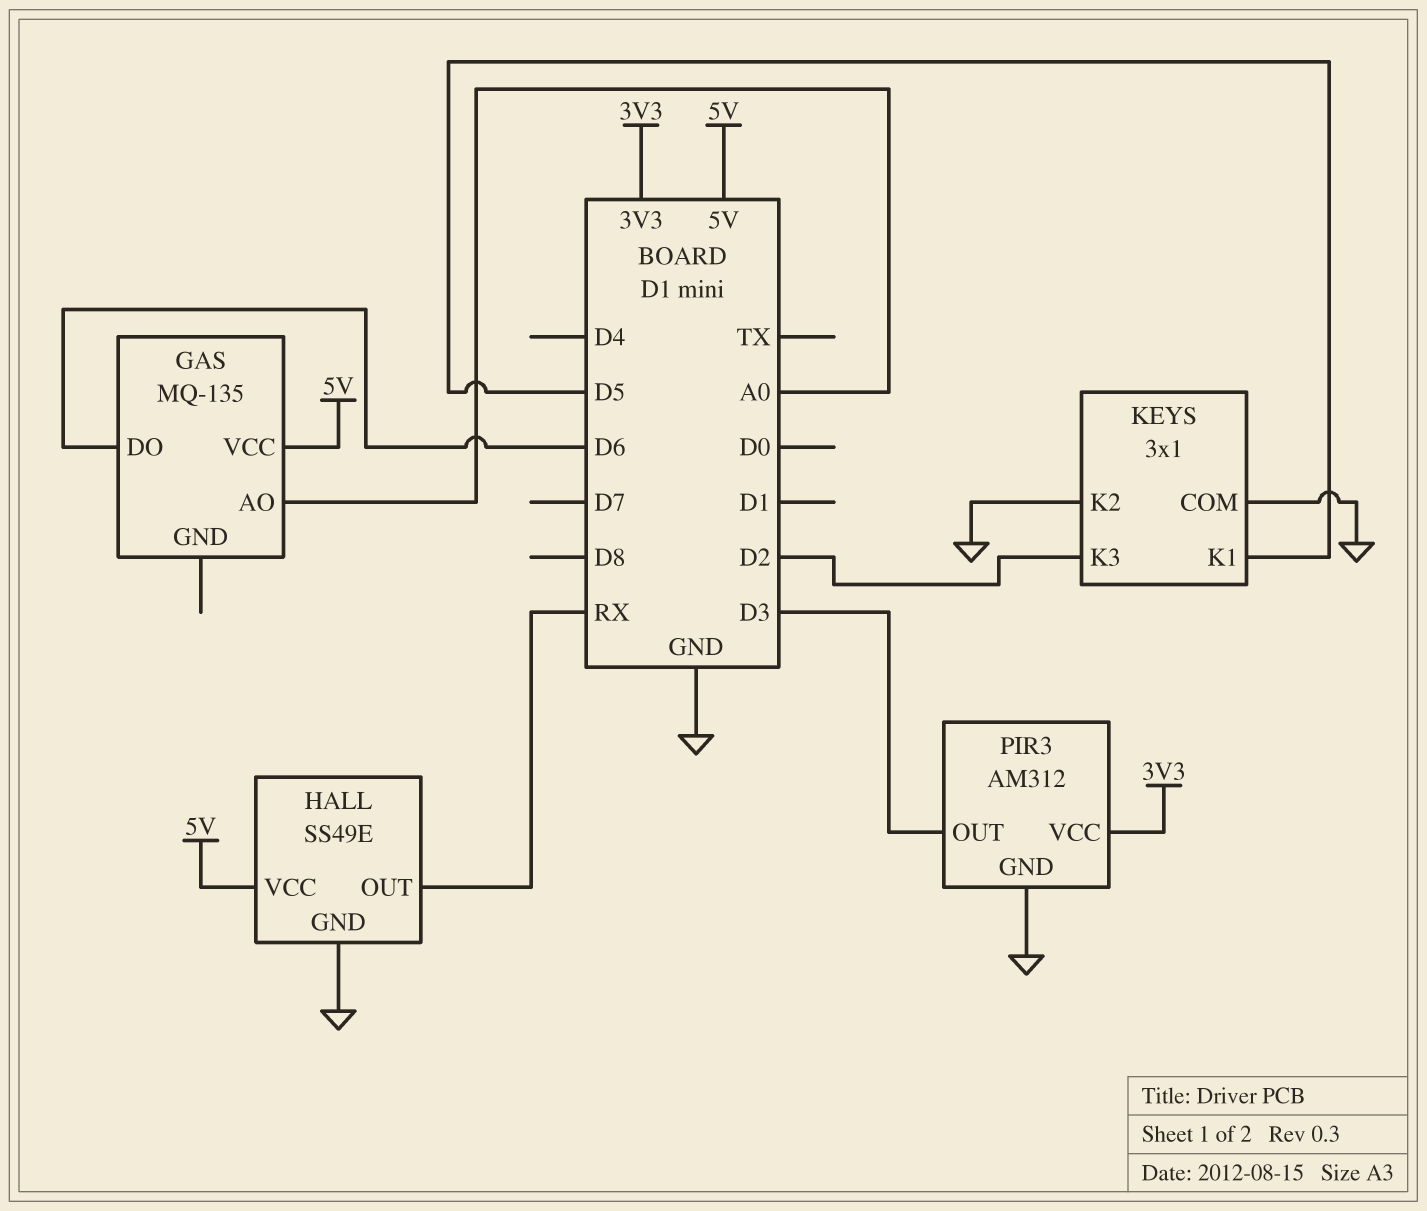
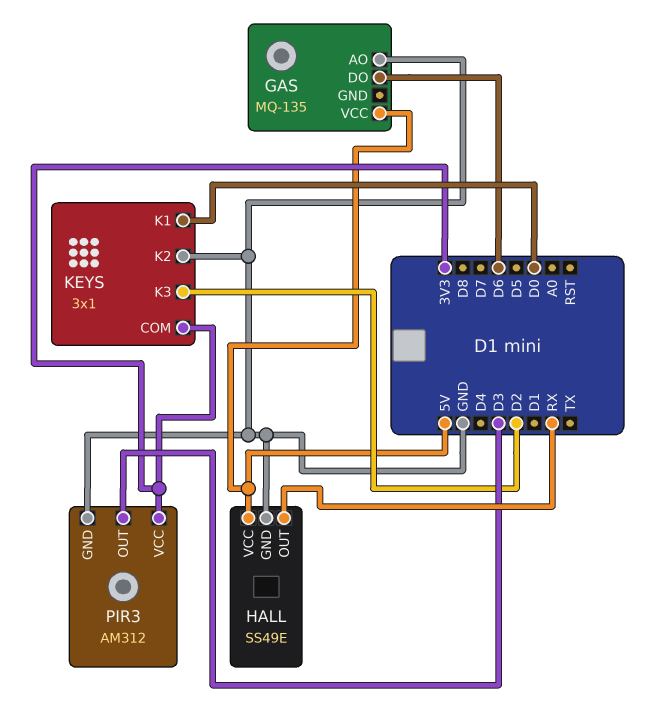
GAS pin AO: A0 -> GND
KEYS pin COM: GND -> 3V3
KEYS pin K1: D5 -> D0

